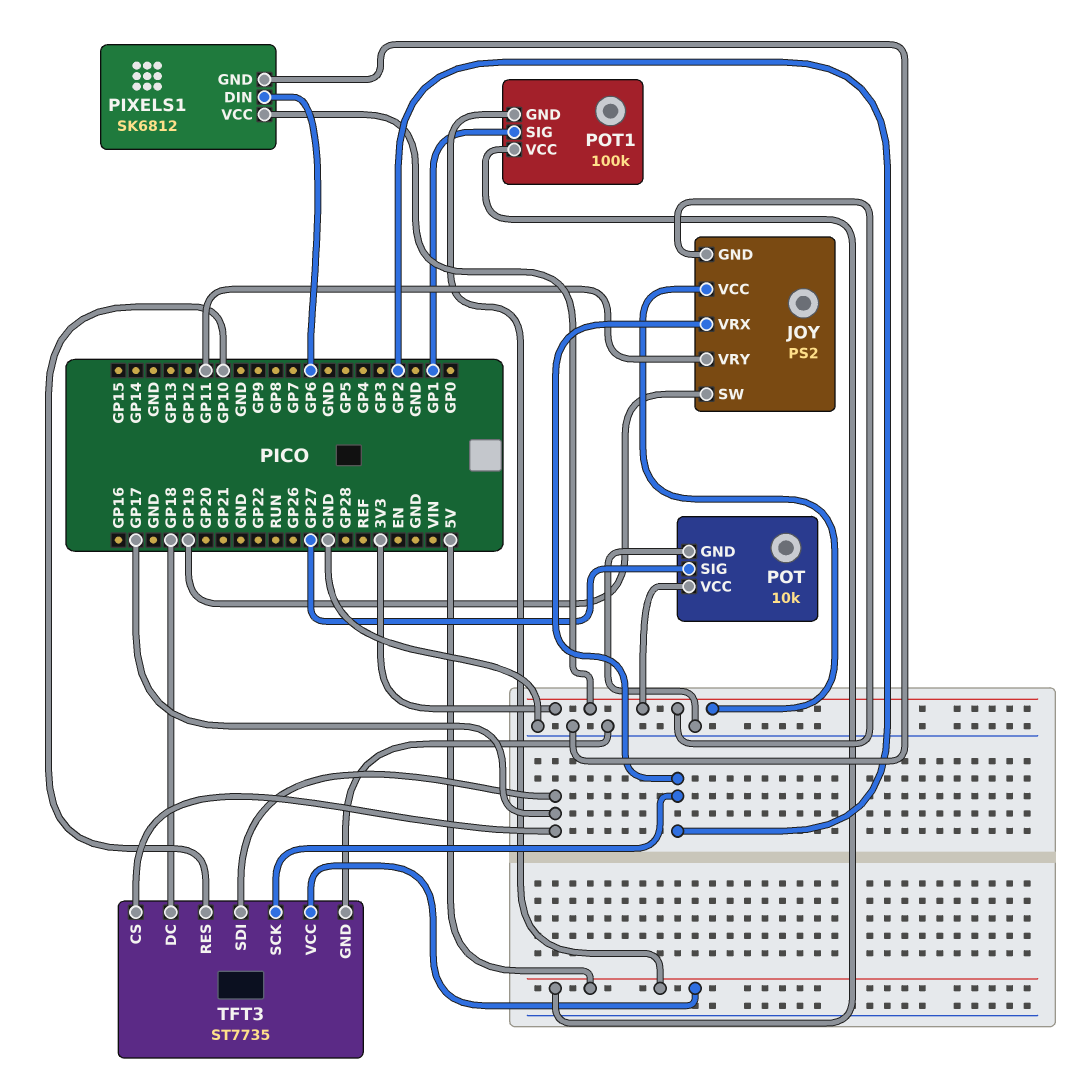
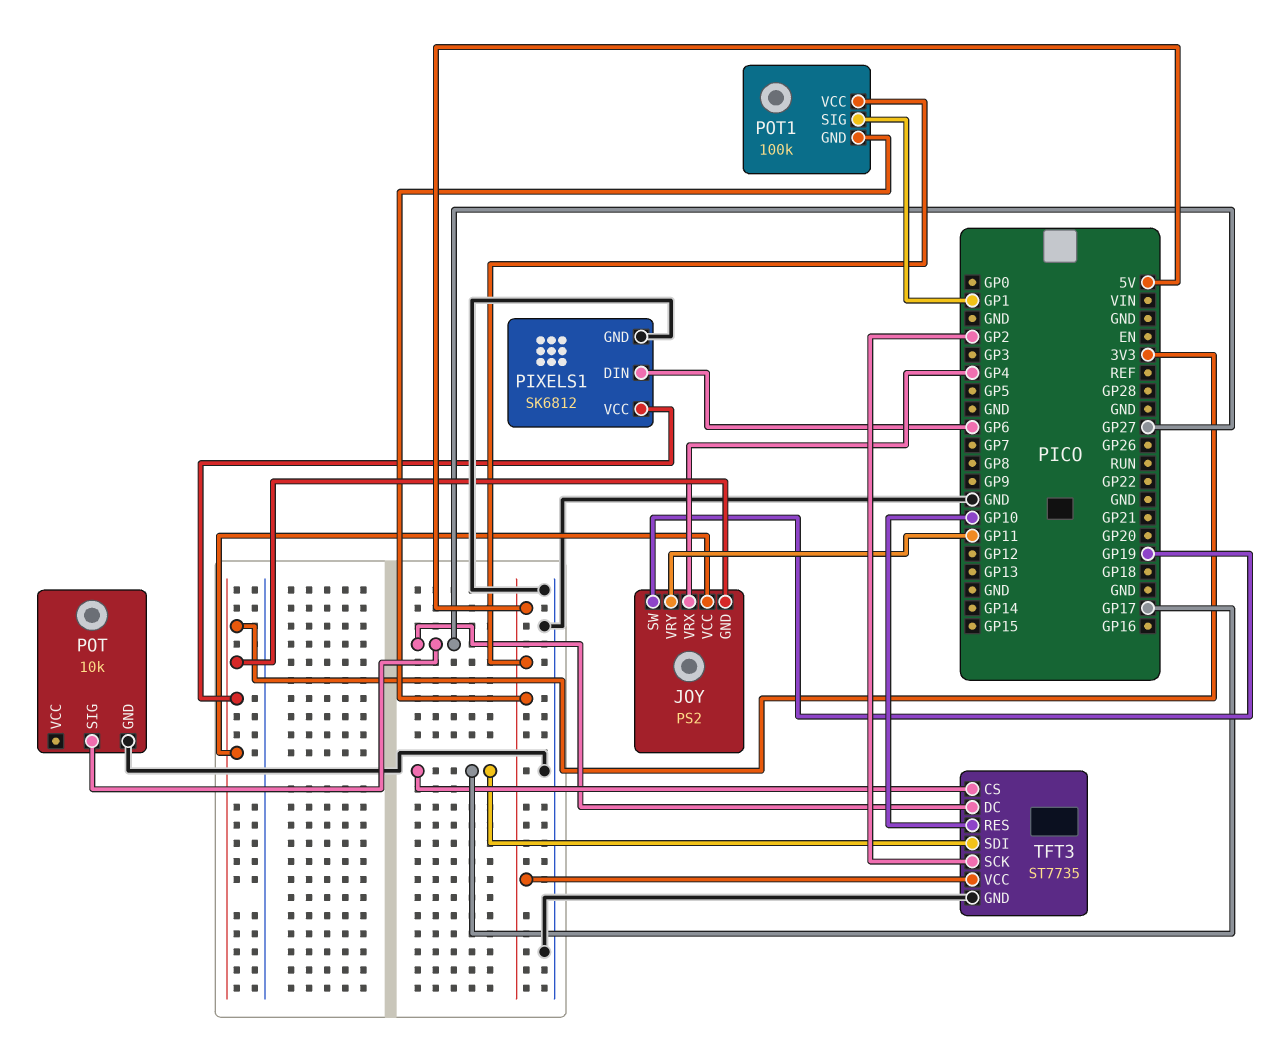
JOY pin VRX: GP2 -> GP4
POT pin VCC: 3V3 -> none
TFT3 pin DC: GP18 -> GP27

